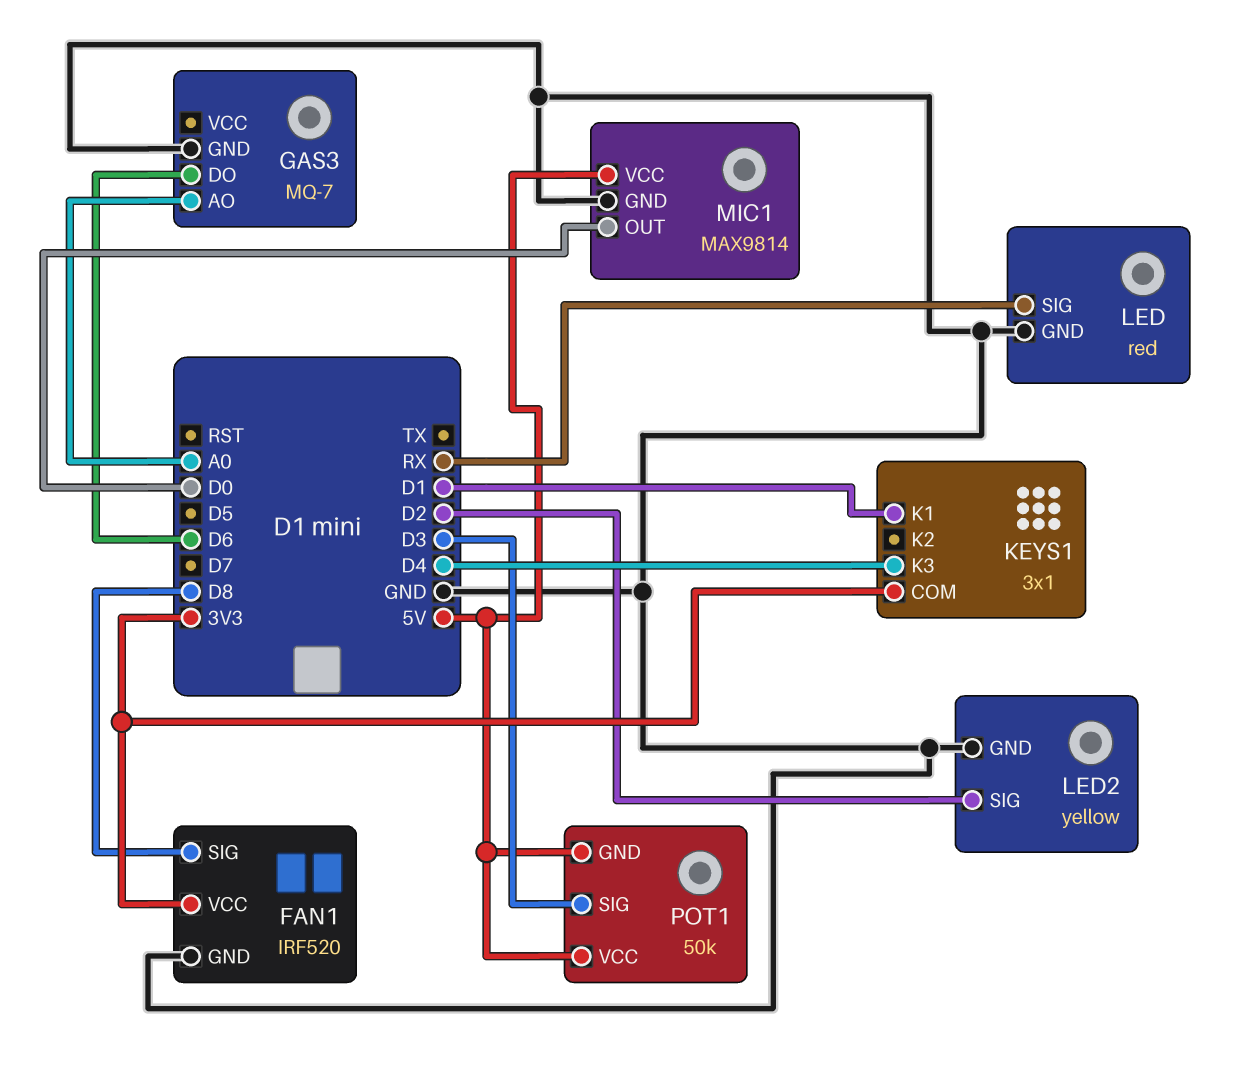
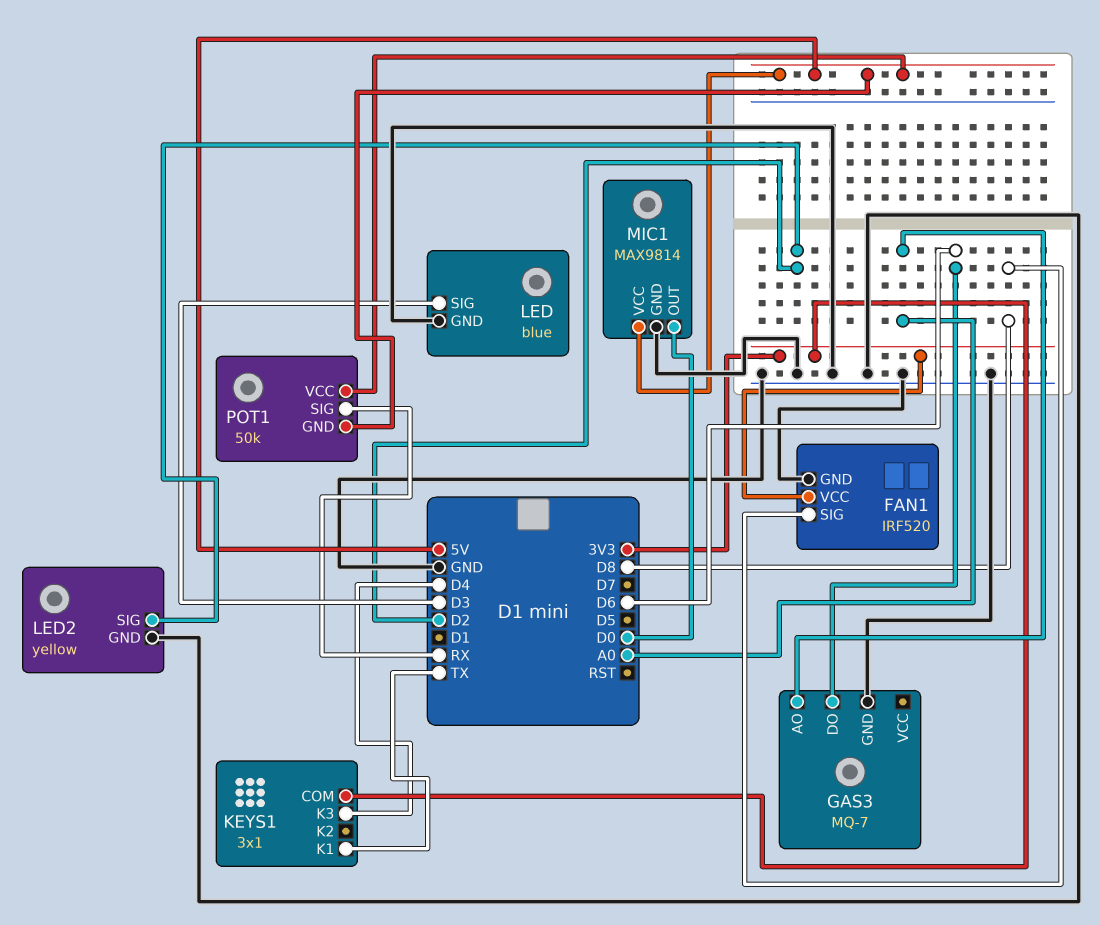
KEYS1 pin K1: D1 -> TX
LED: red -> blue
LED pin SIG: RX -> D3
POT1 pin SIG: D3 -> RX

